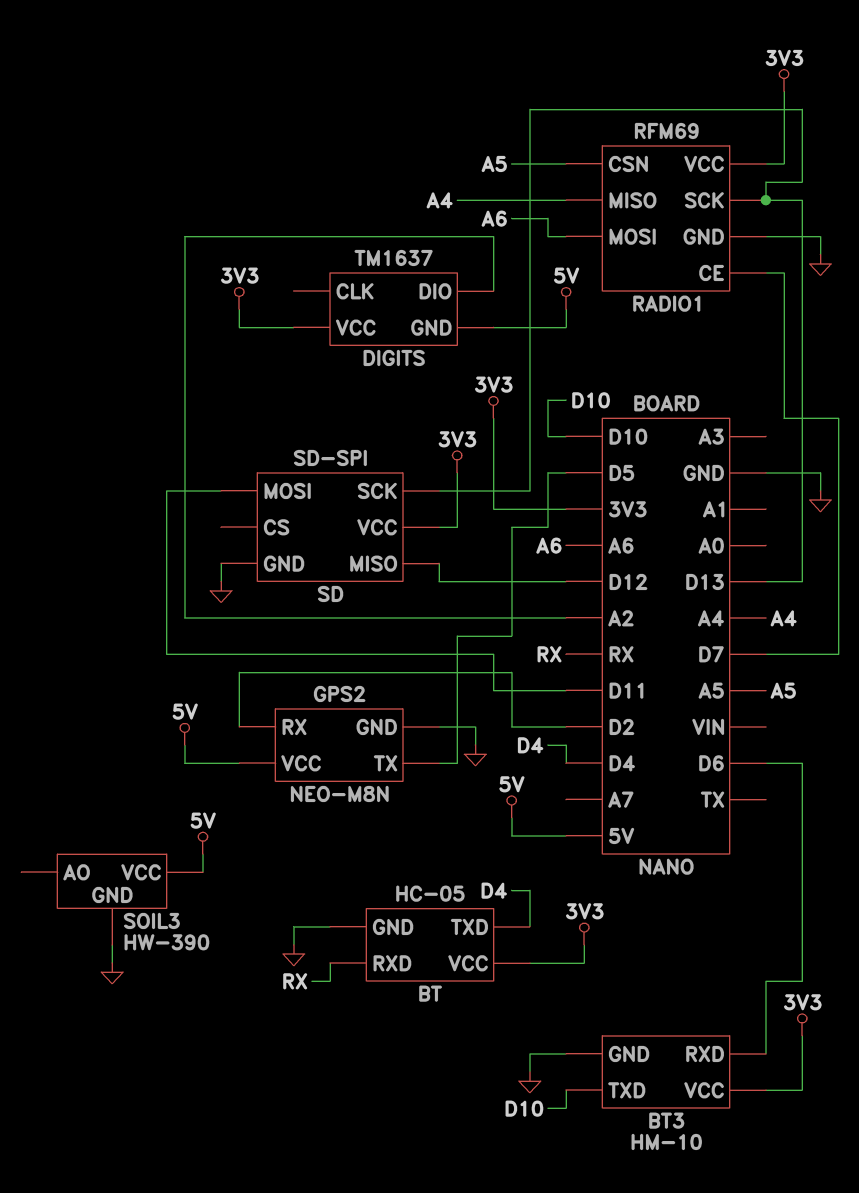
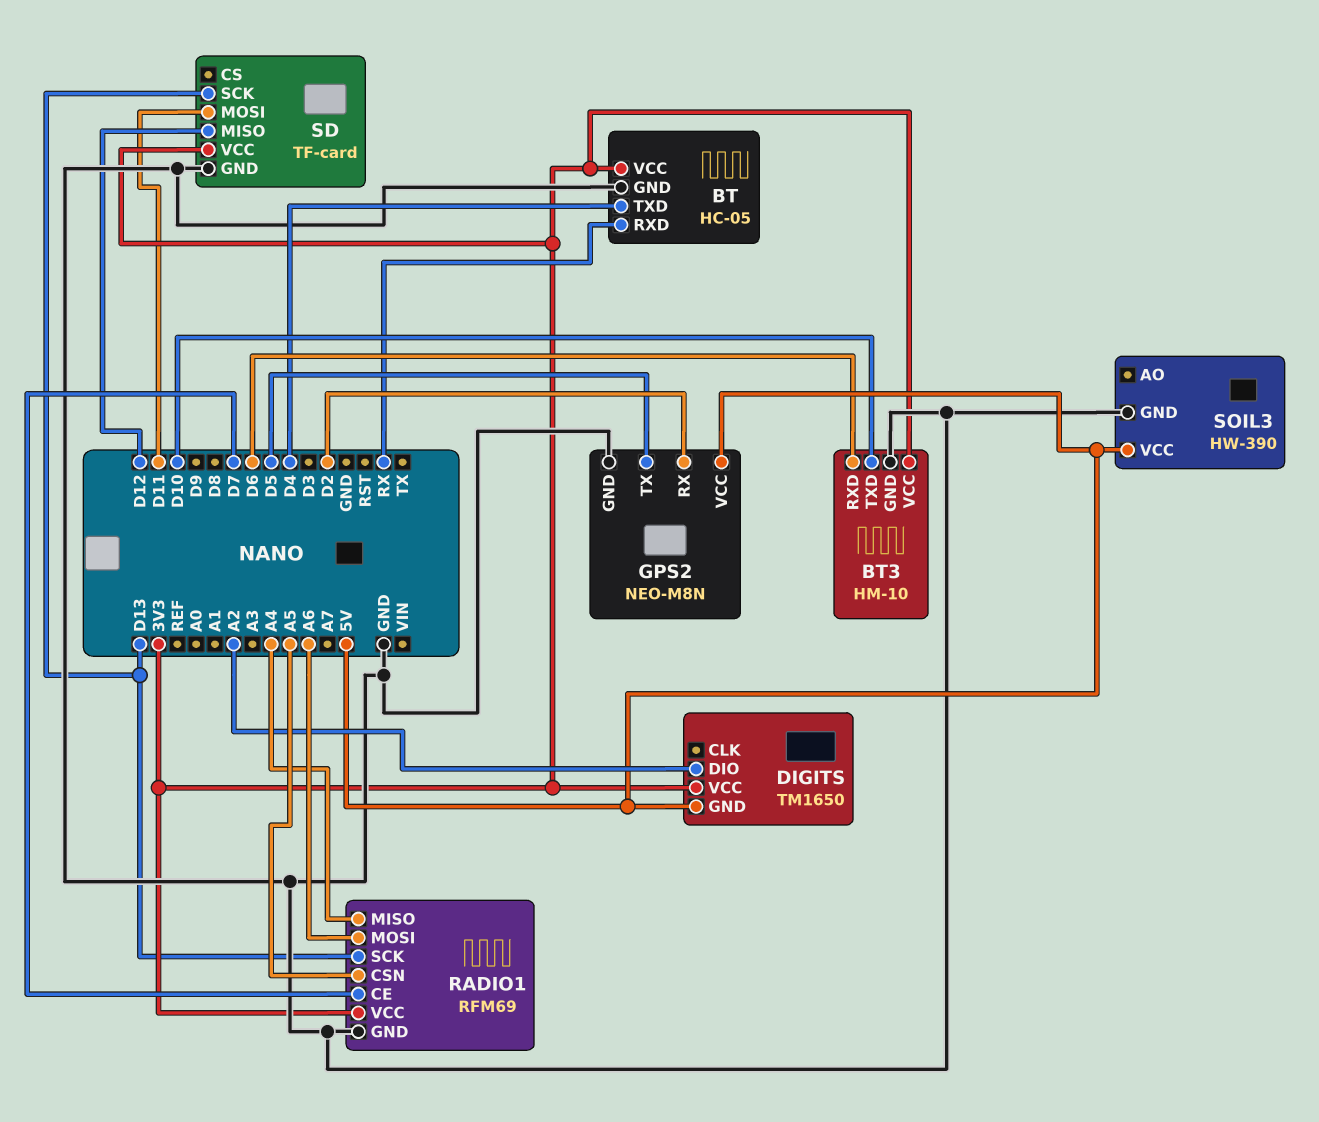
DIGITS: TM1637 -> TM1650
SD: SD-SPI -> TF-card

